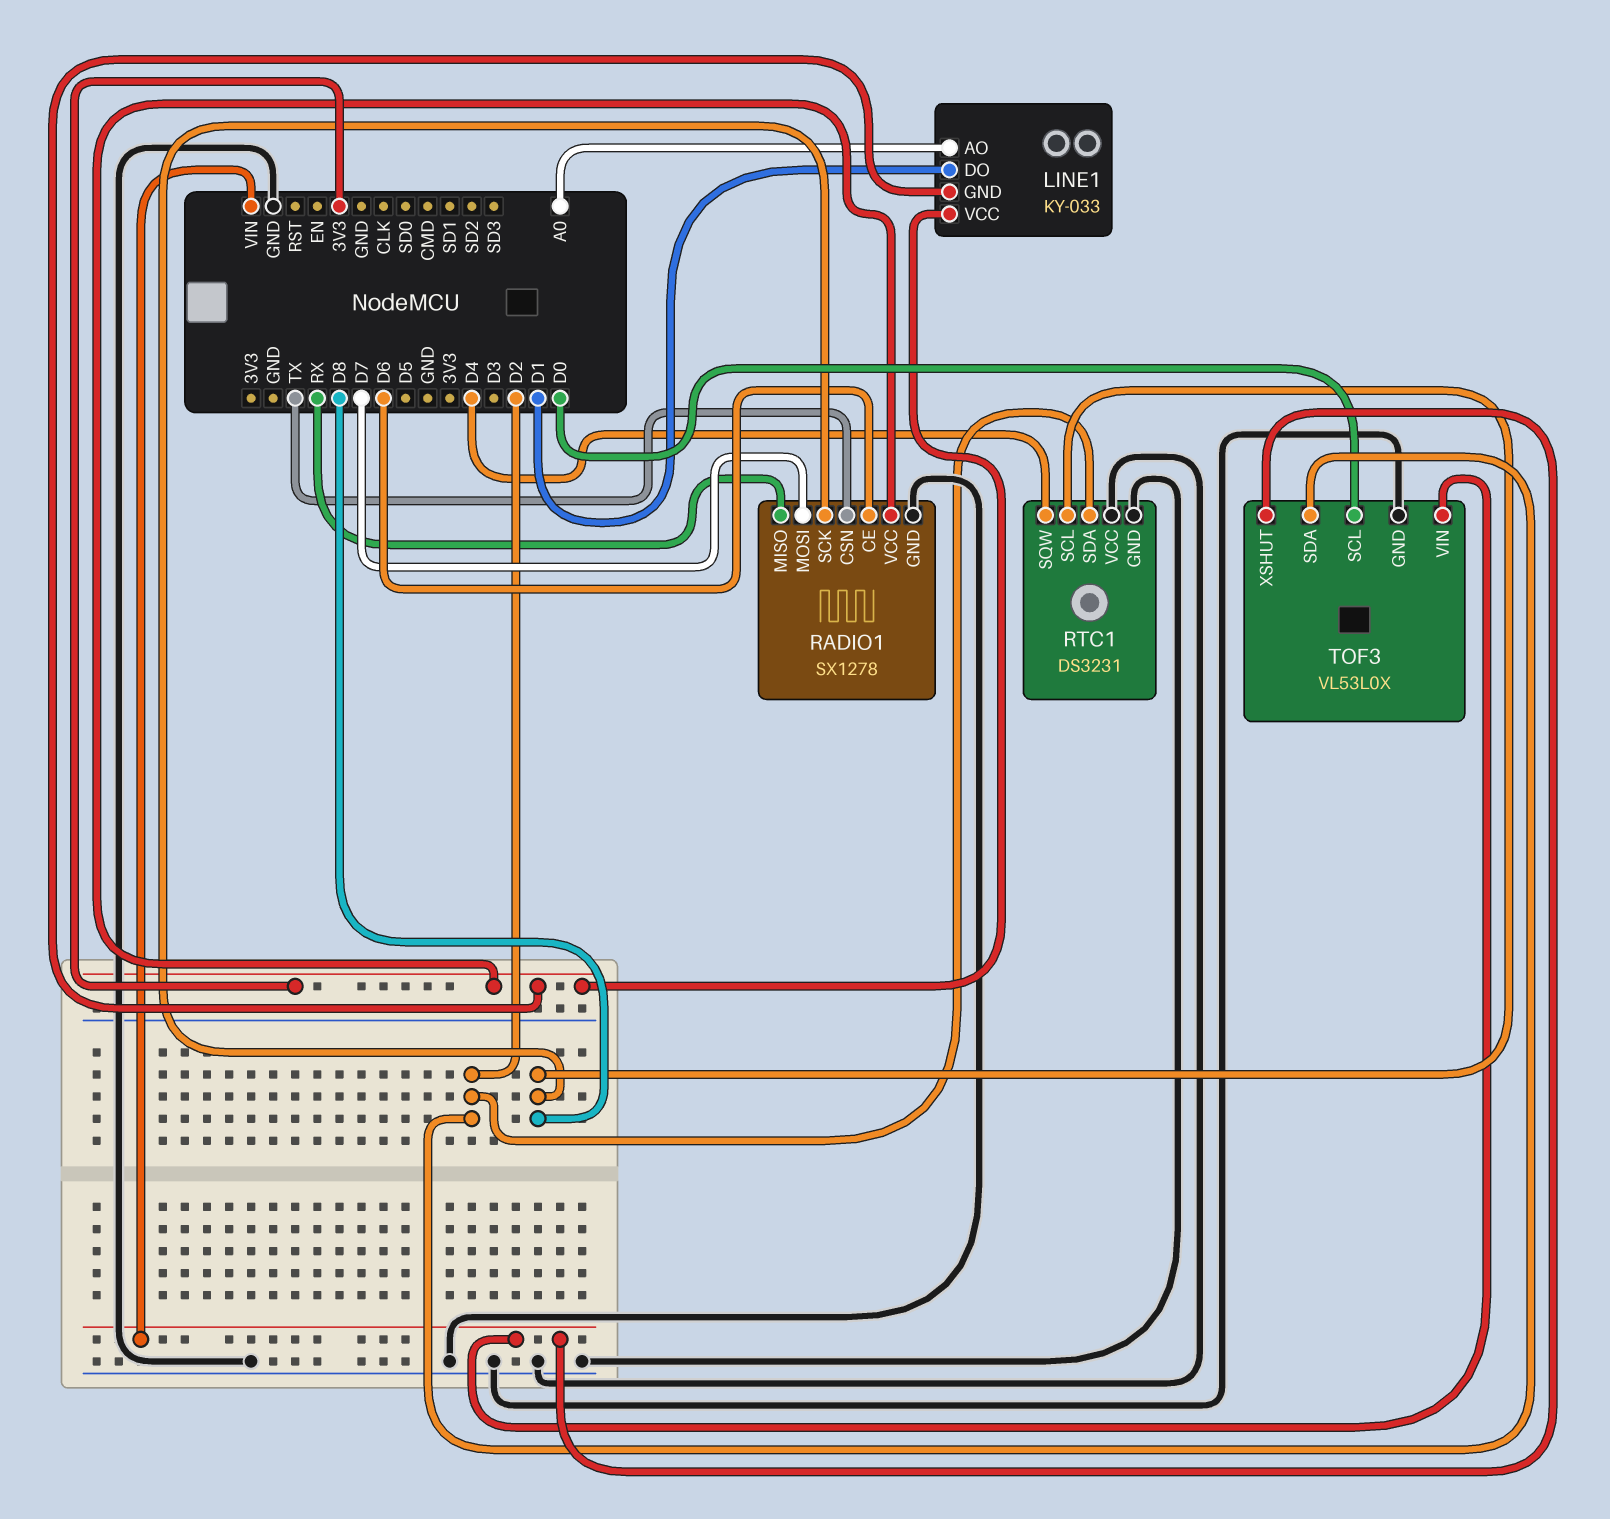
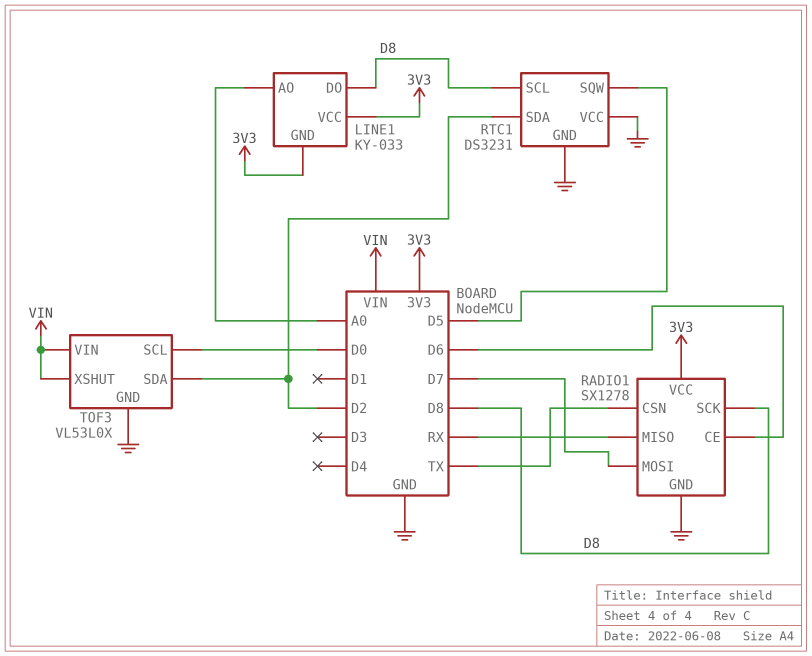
LINE1 pin DO: D1 -> D8
RTC1 pin SQW: D4 -> D5

